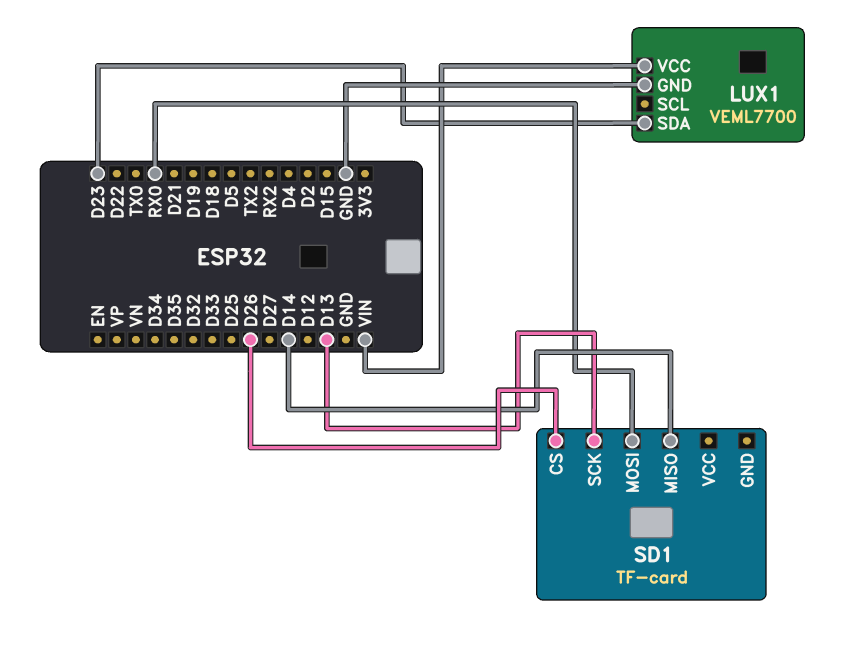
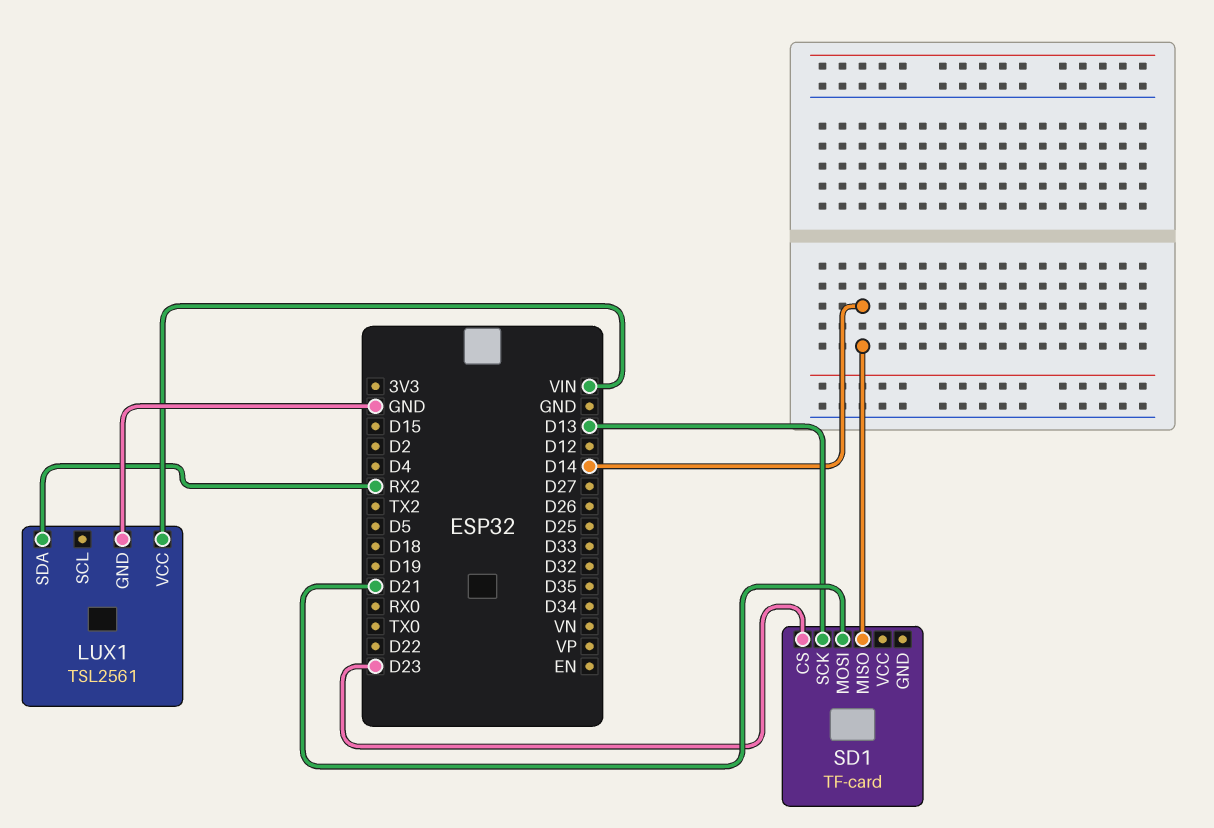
LUX1: VEML7700 -> TSL2561
LUX1 pin SDA: D23 -> RX2
SD1 pin CS: D26 -> D23
SD1 pin MOSI: RX0 -> D21

